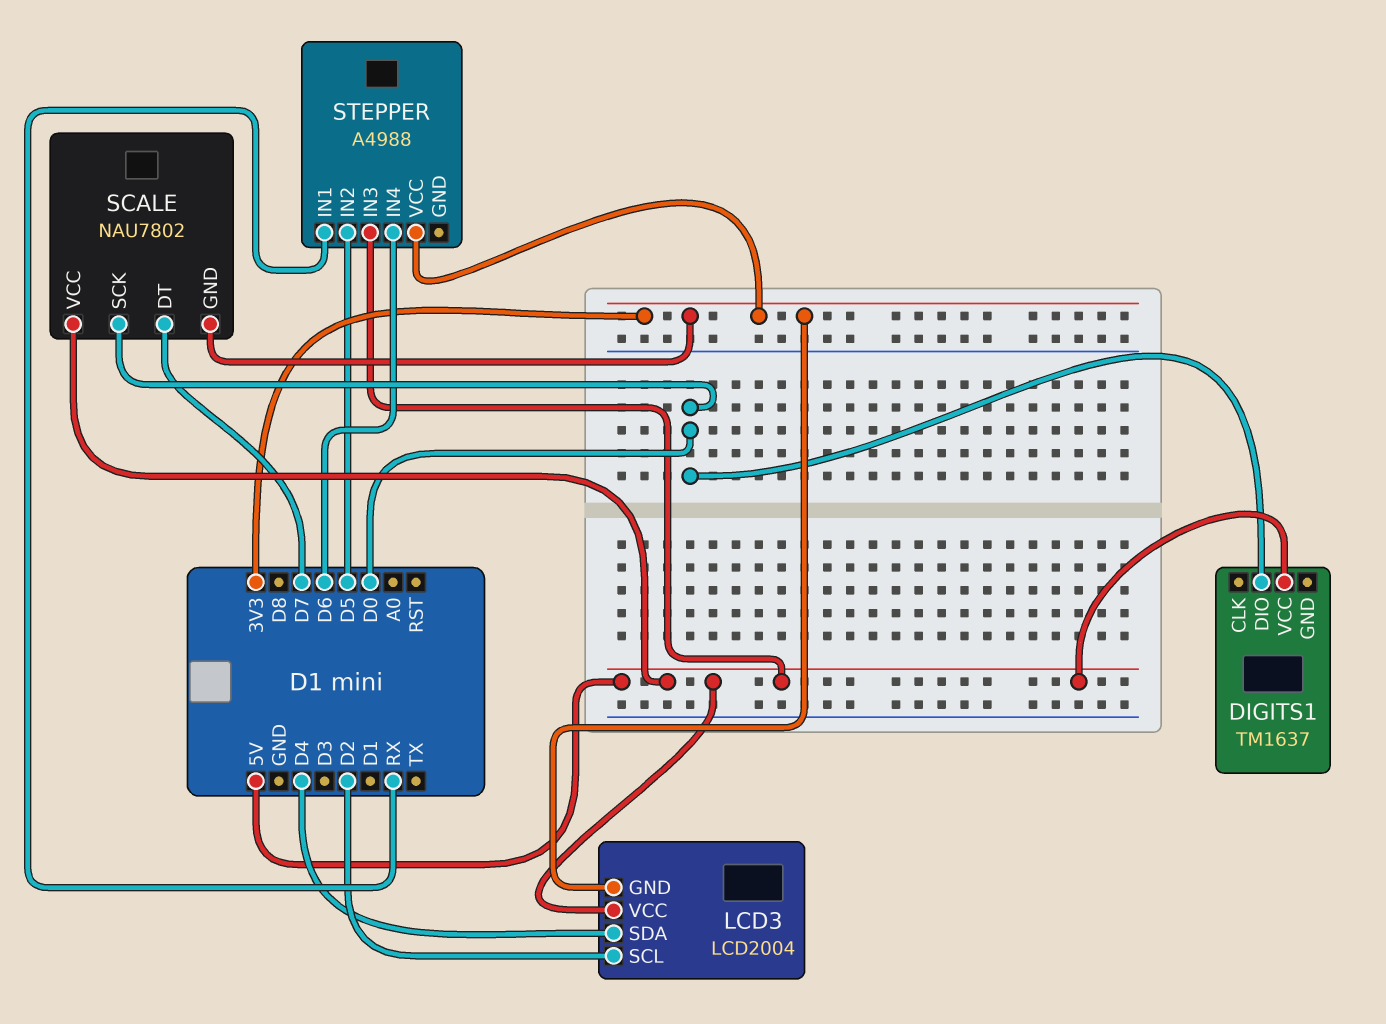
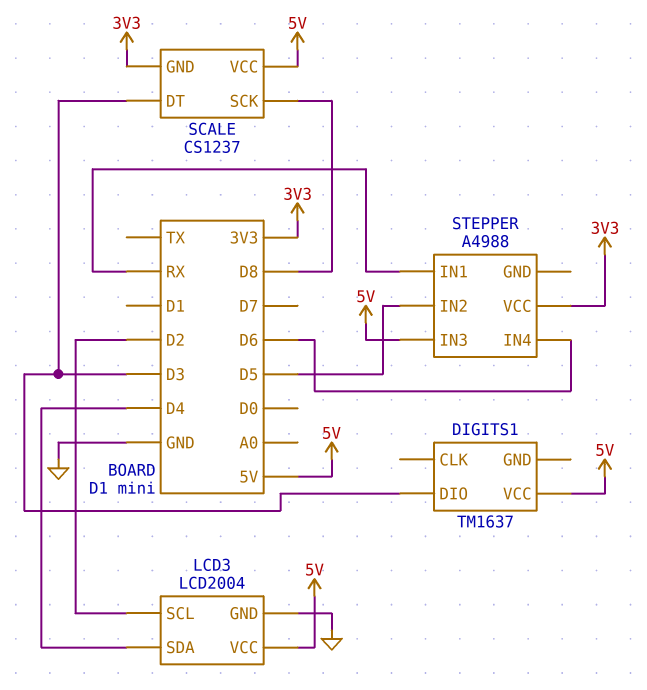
DIGITS1 pin DIO: D0 -> D3
LCD3 pin GND: 3V3 -> GND
SCALE: NAU7802 -> CS1237
SCALE pin DT: D7 -> D3
SCALE pin SCK: D0 -> D8

